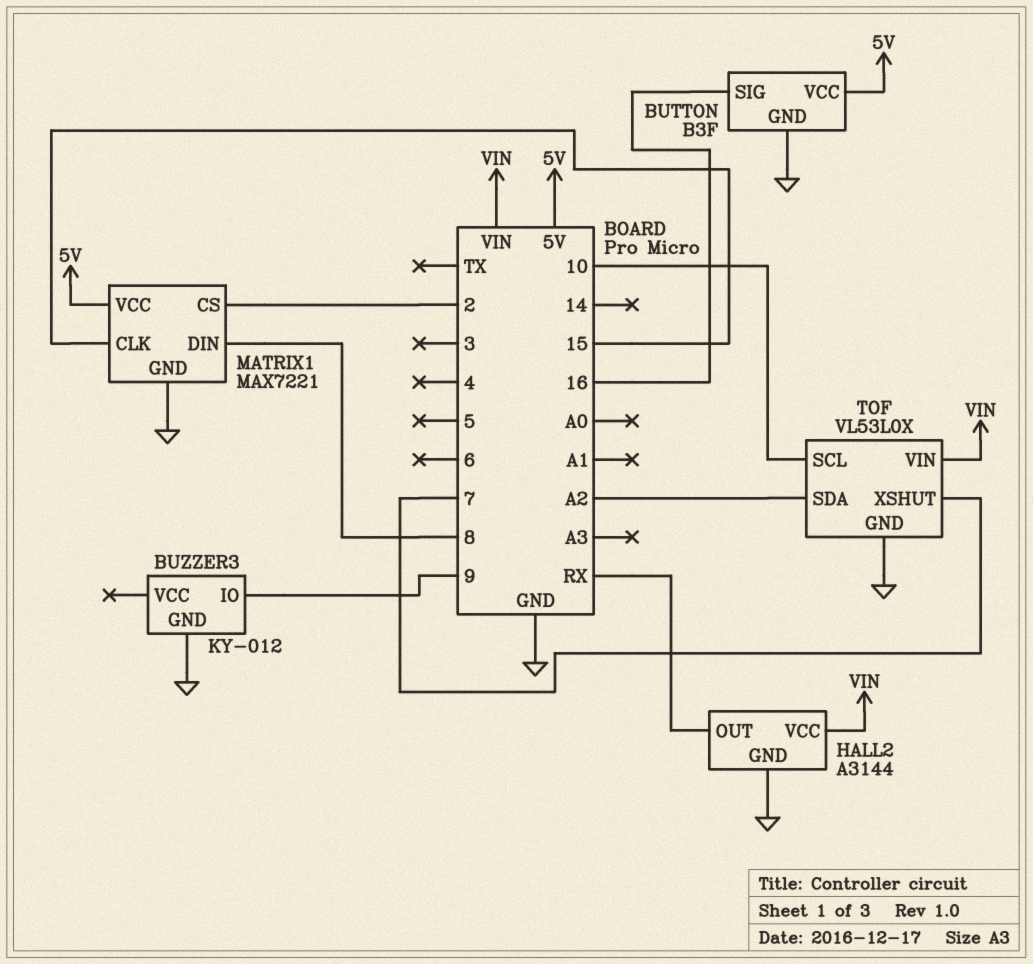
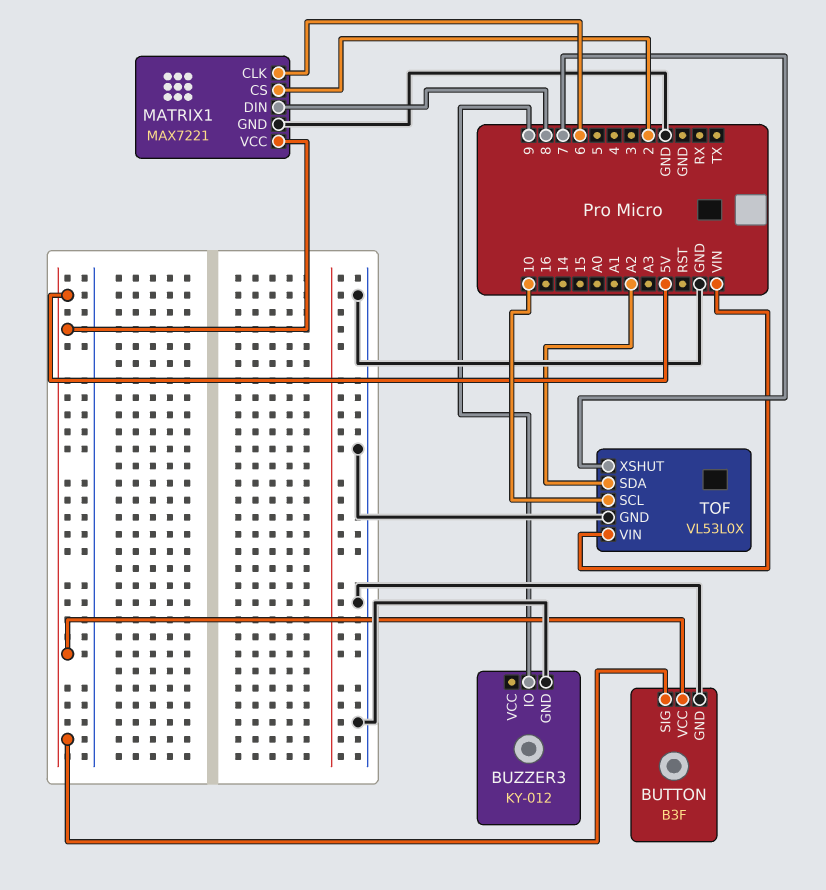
BUTTON pin SIG: 16 -> 5V
HALL2: A3144 -> none
HALL2 pin GND: GND -> none
HALL2 pin OUT: RX -> none
HALL2 pin VCC: VIN -> none
MATRIX1 pin CLK: 15 -> 6

